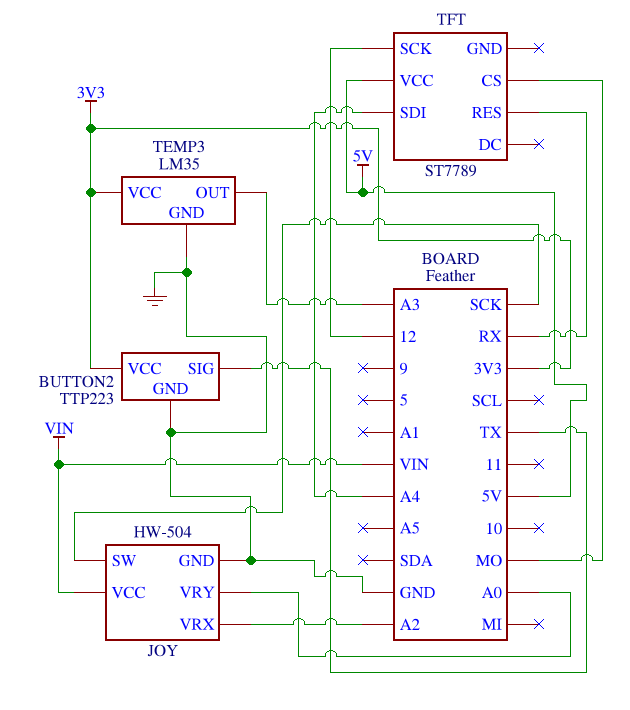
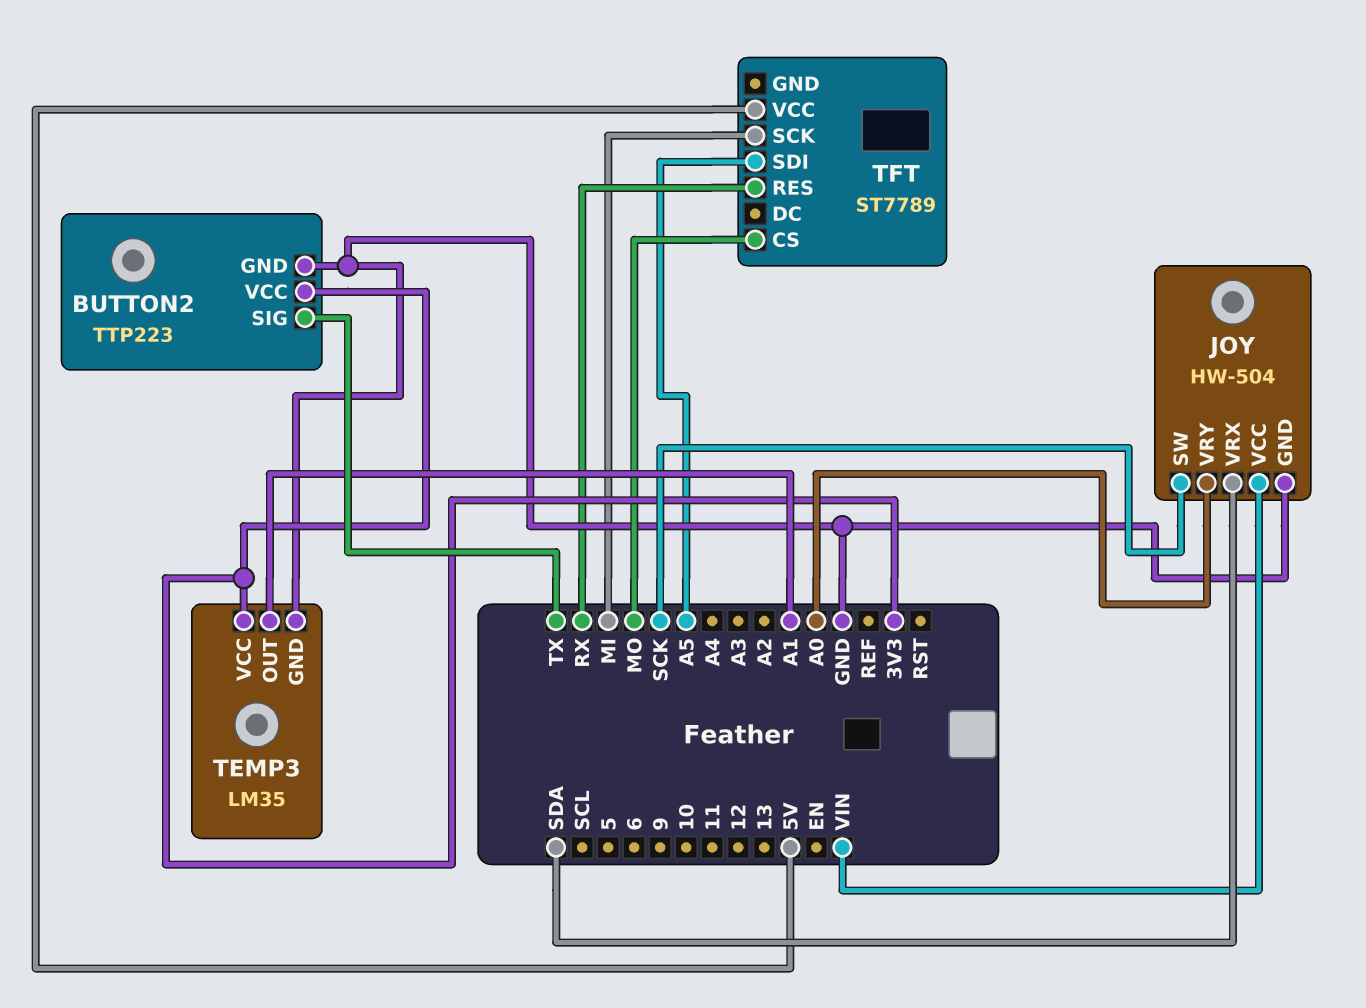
JOY pin VRX: A2 -> SDA
TEMP3 pin OUT: A3 -> A1
TFT pin SCK: 12 -> MI
TFT pin SDI: A4 -> A5

